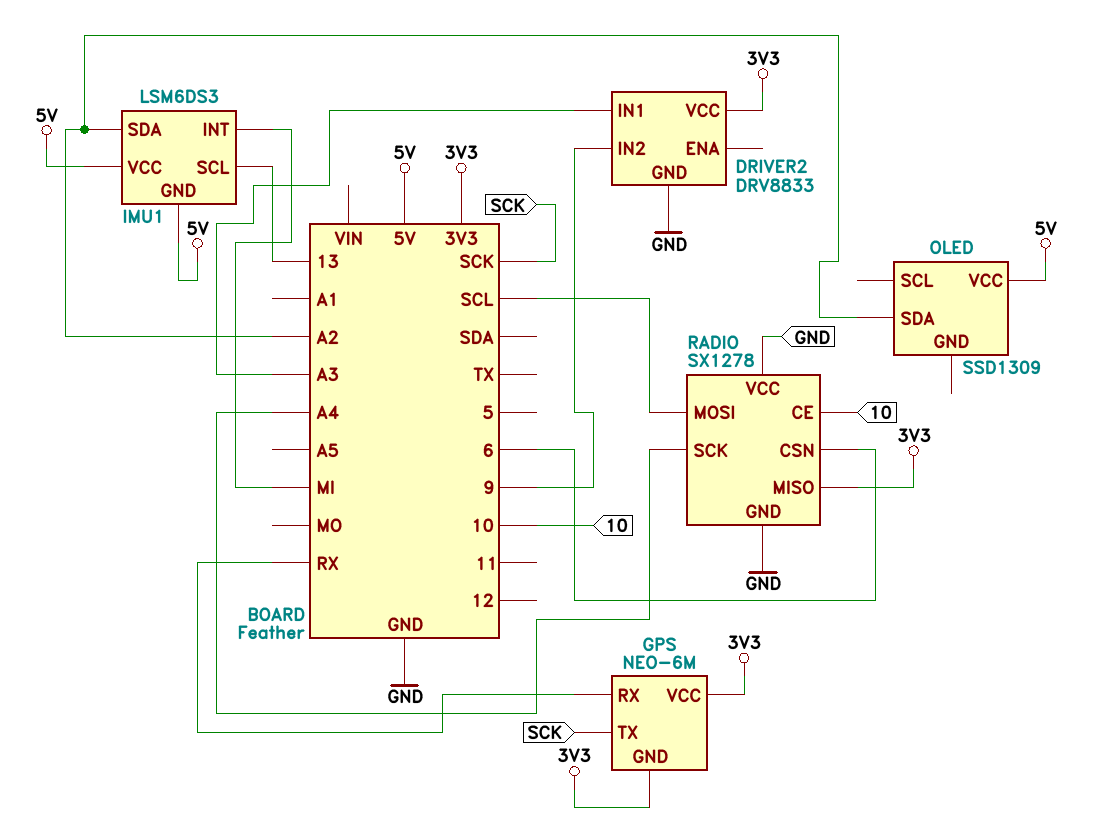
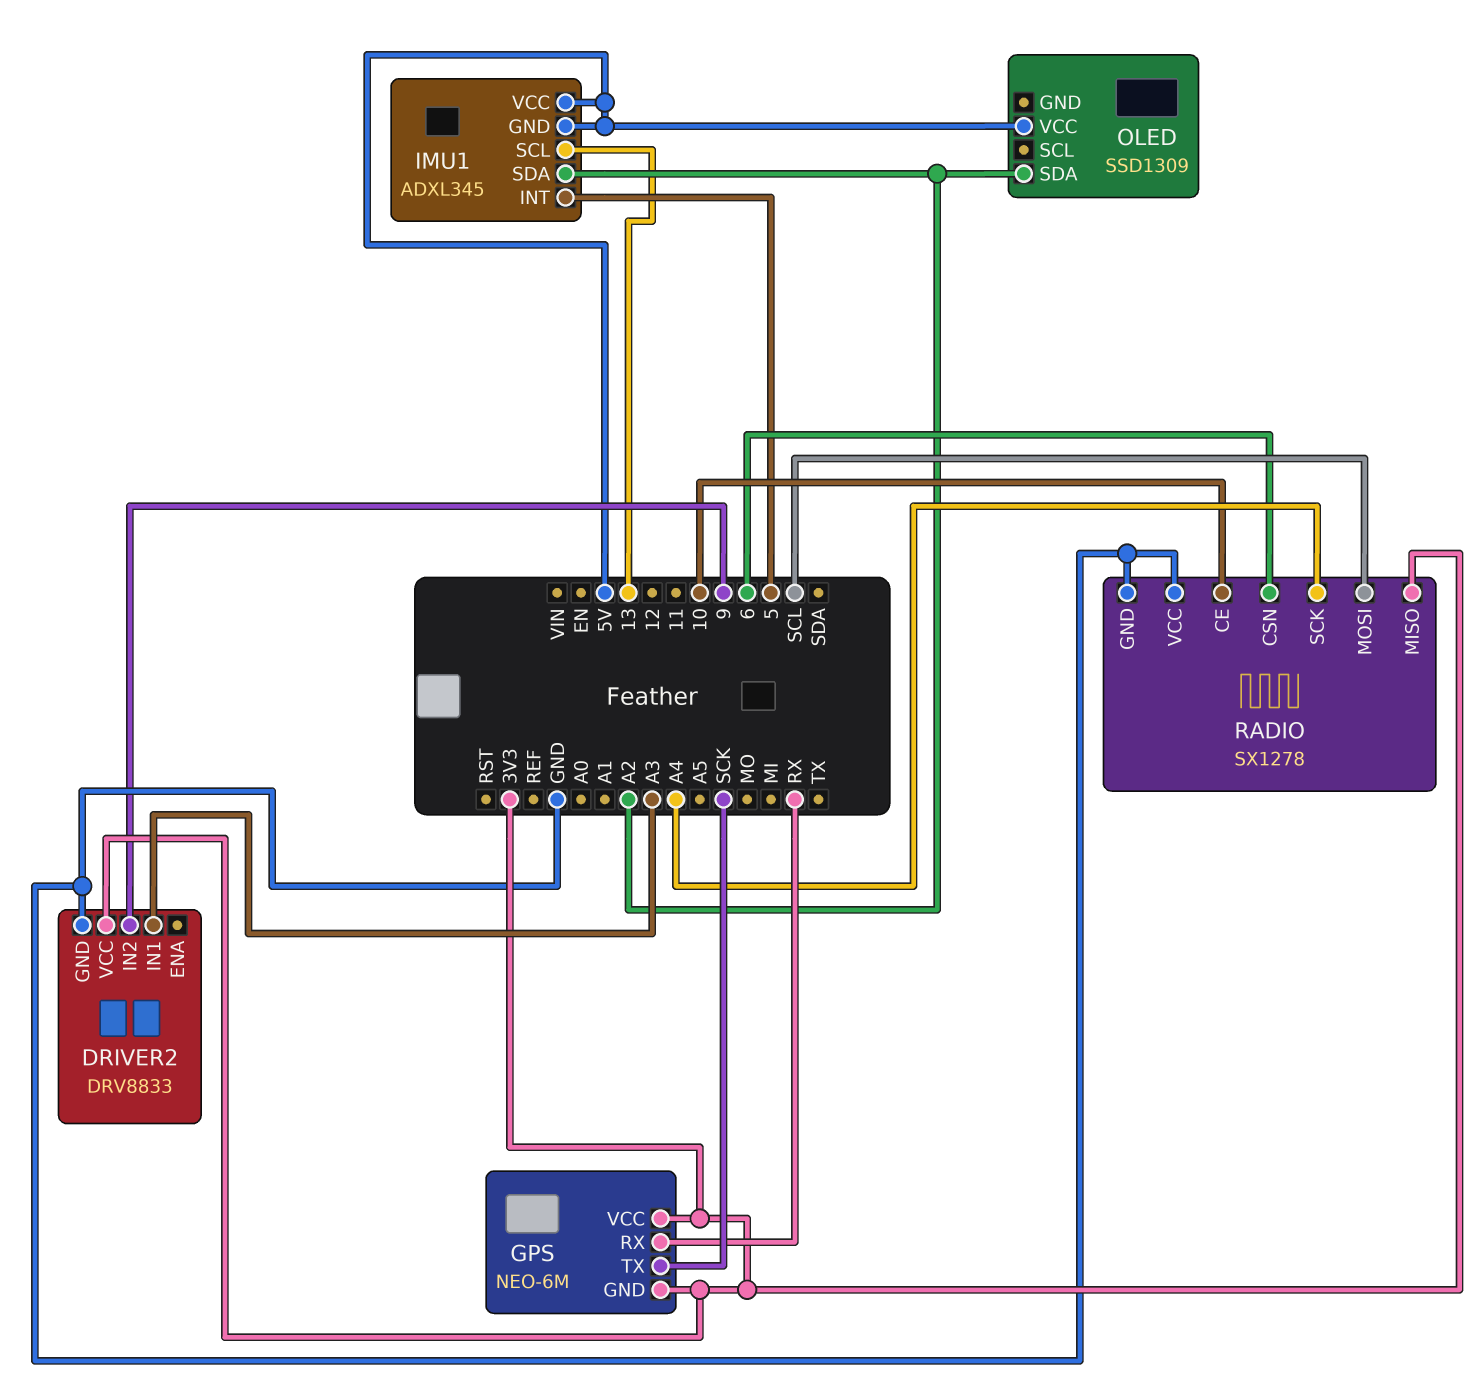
IMU1: LSM6DS3 -> ADXL345
IMU1 pin INT: MI -> 5

